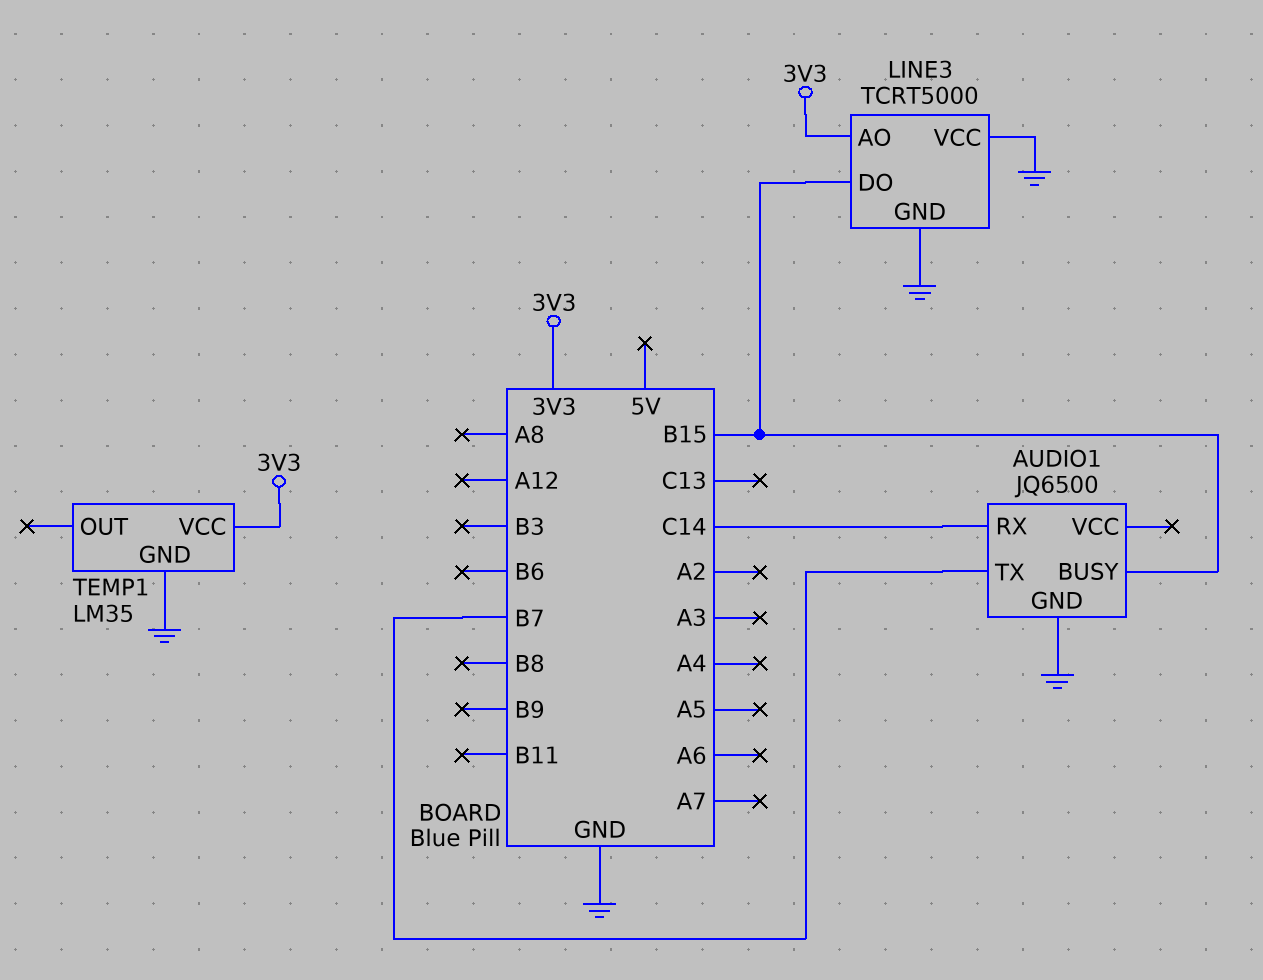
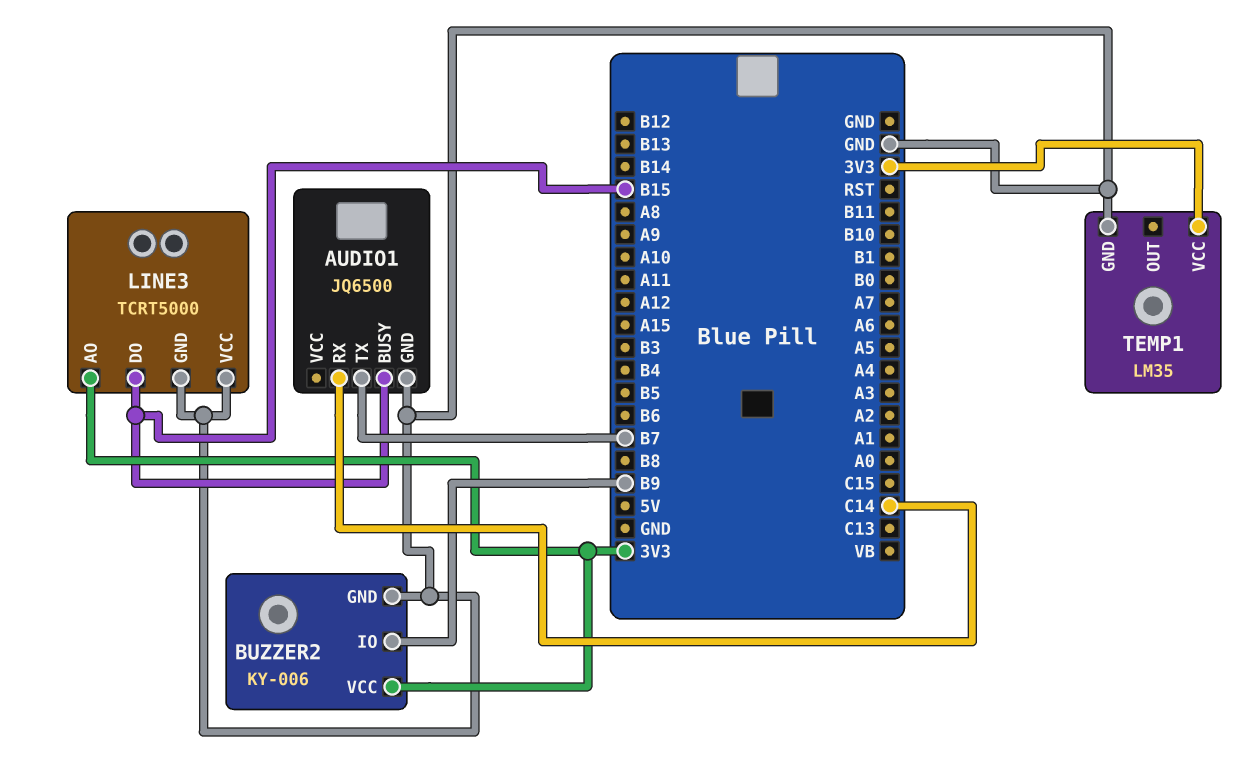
BUZZER2: none -> KY-006
BUZZER2 pin GND: none -> GND
BUZZER2 pin IO: none -> B9
BUZZER2 pin VCC: none -> 3V3

